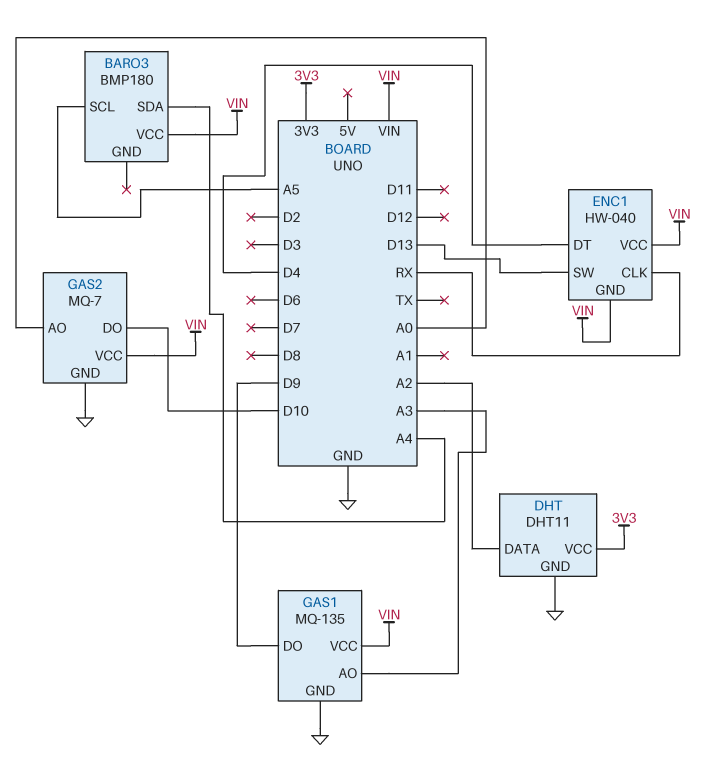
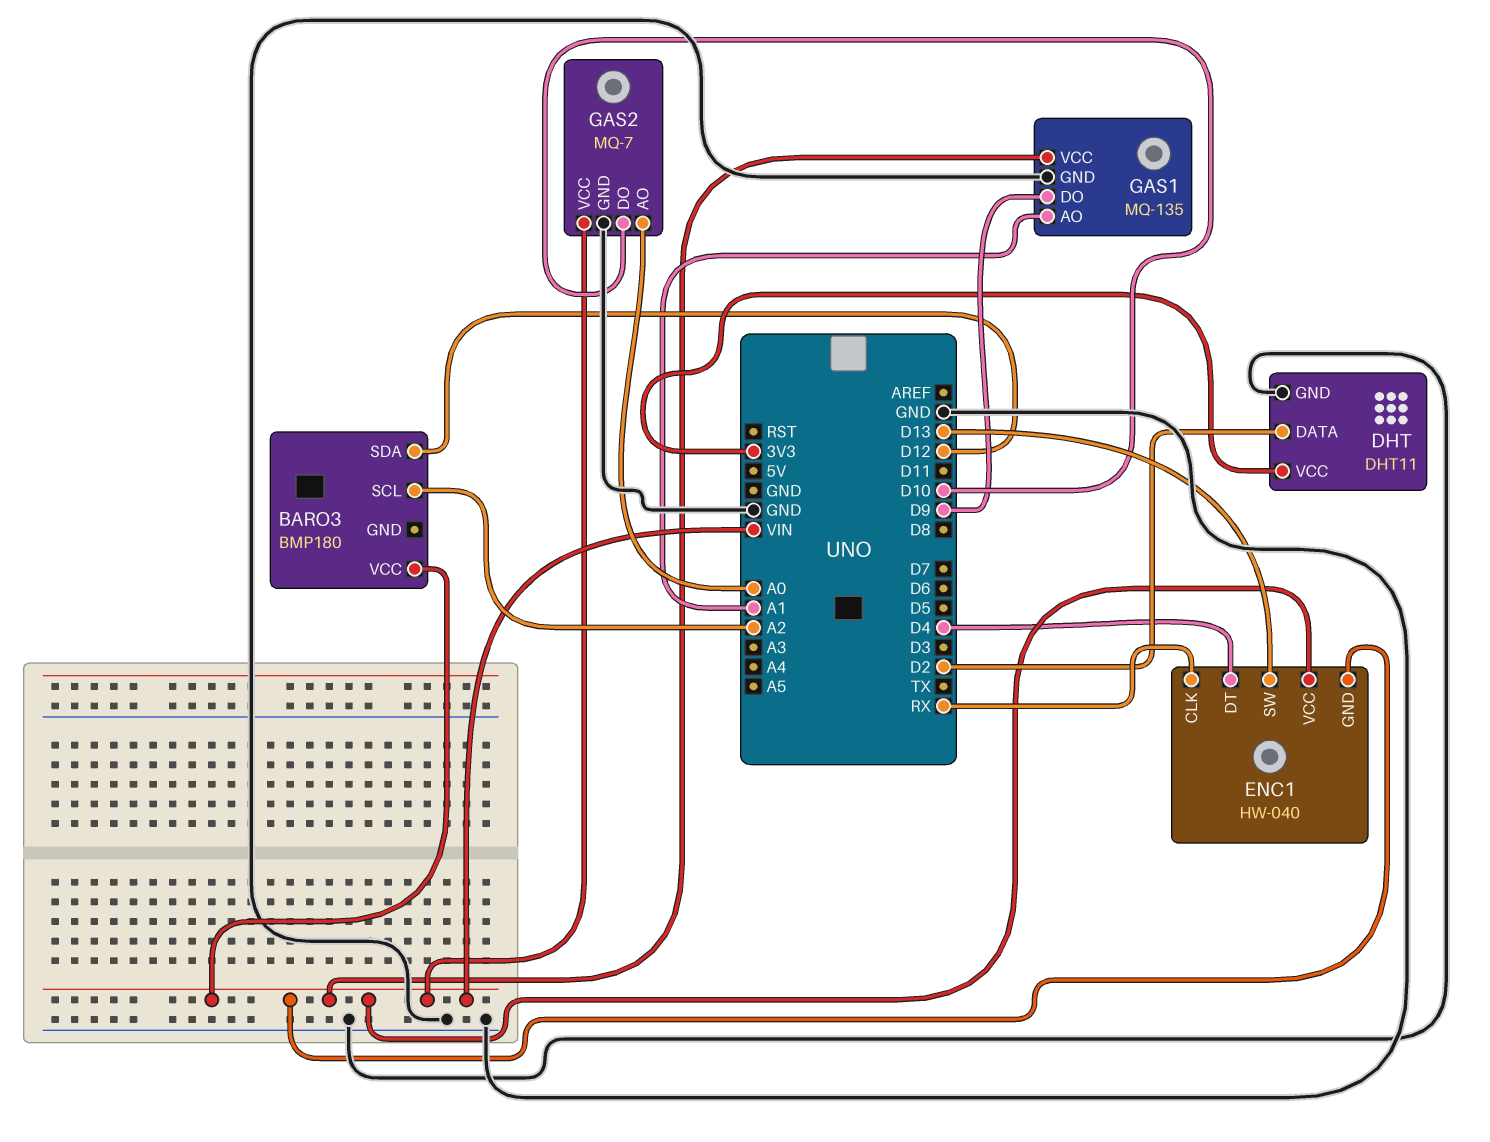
BARO3 pin SCL: A5 -> A2
BARO3 pin SDA: A4 -> D12
DHT pin DATA: A2 -> D2
GAS1 pin AO: A3 -> A1

